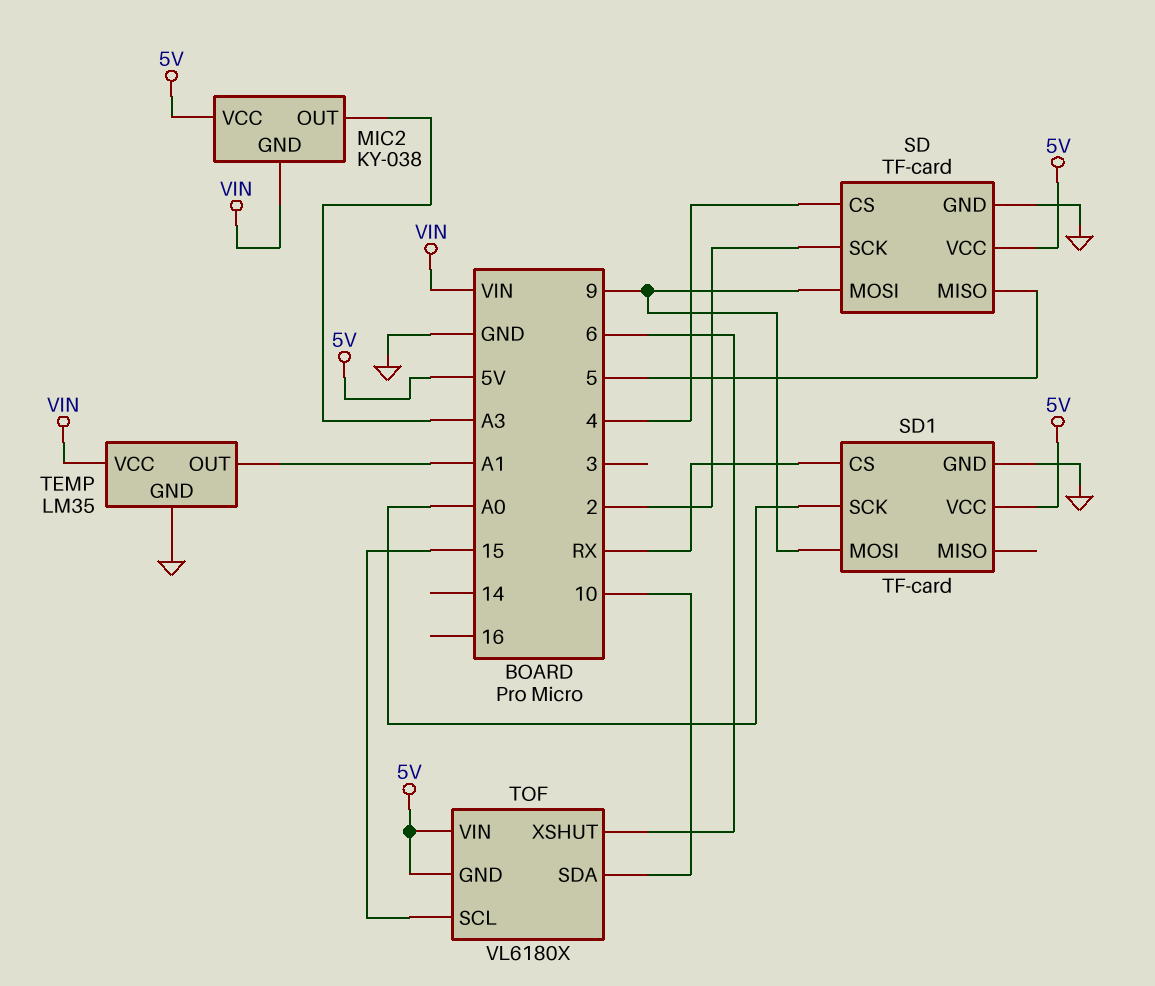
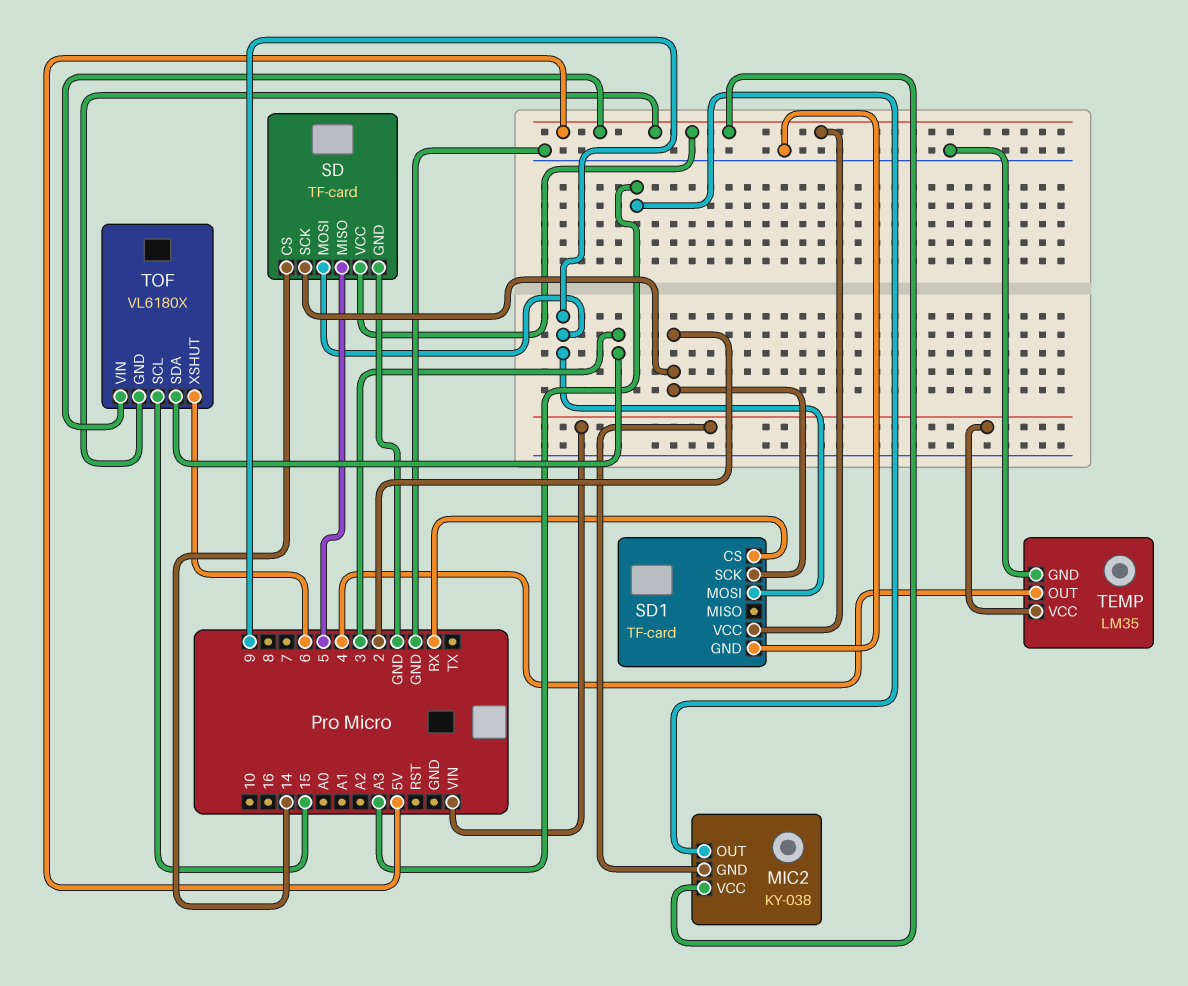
SD pin CS: 4 -> 14
SD1 pin SCK: A0 -> 2
TEMP pin OUT: A1 -> 4
TOF pin SDA: 10 -> 3

